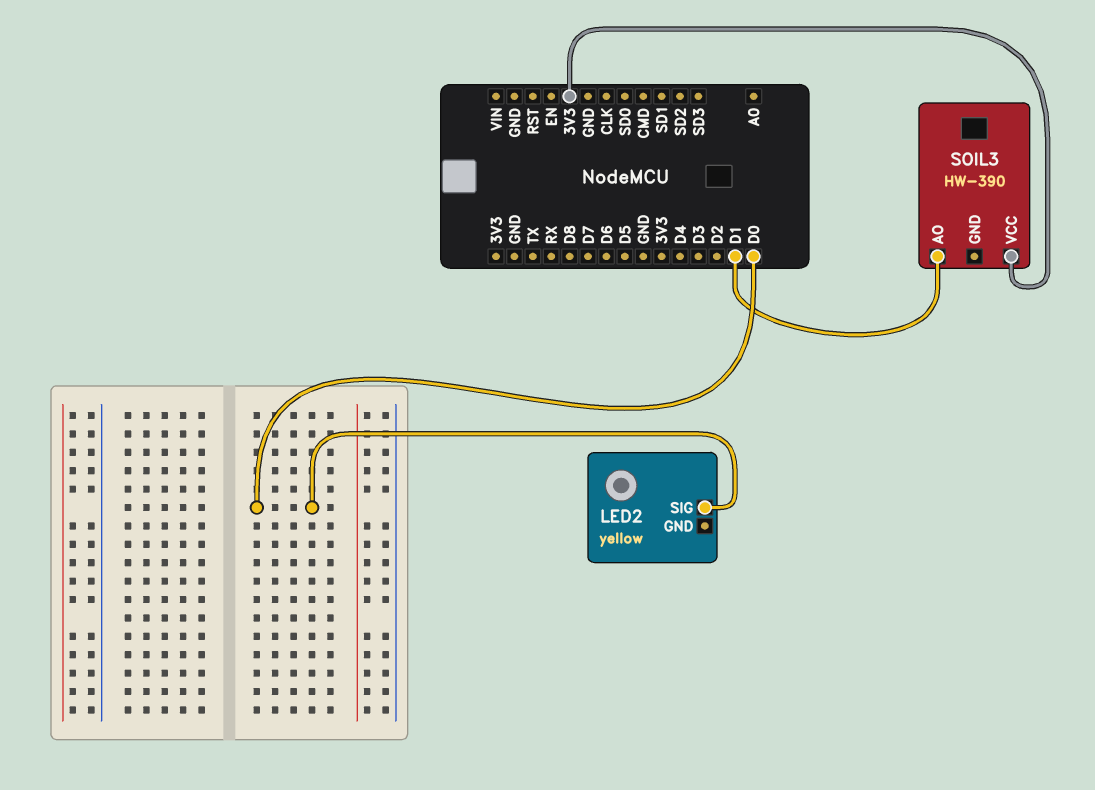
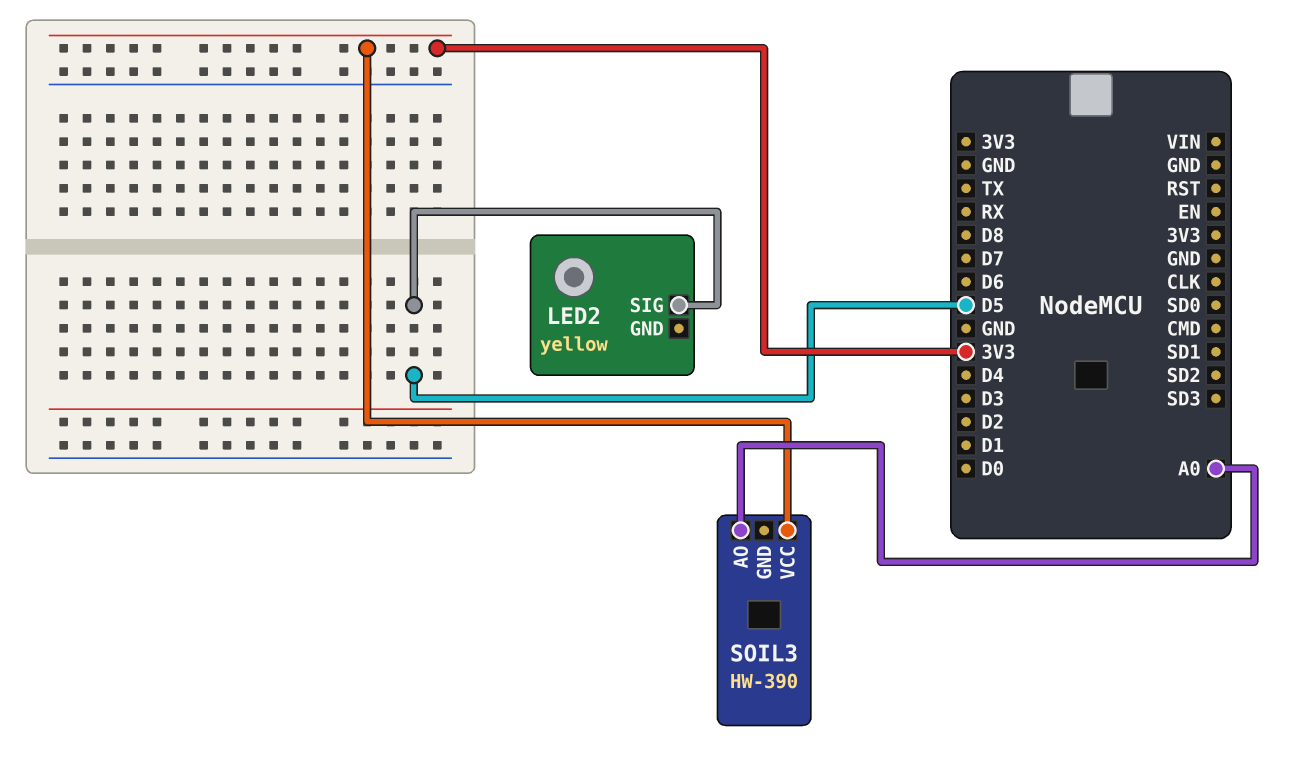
LED2 pin SIG: D0 -> D5
SOIL3 pin AO: D1 -> A0

